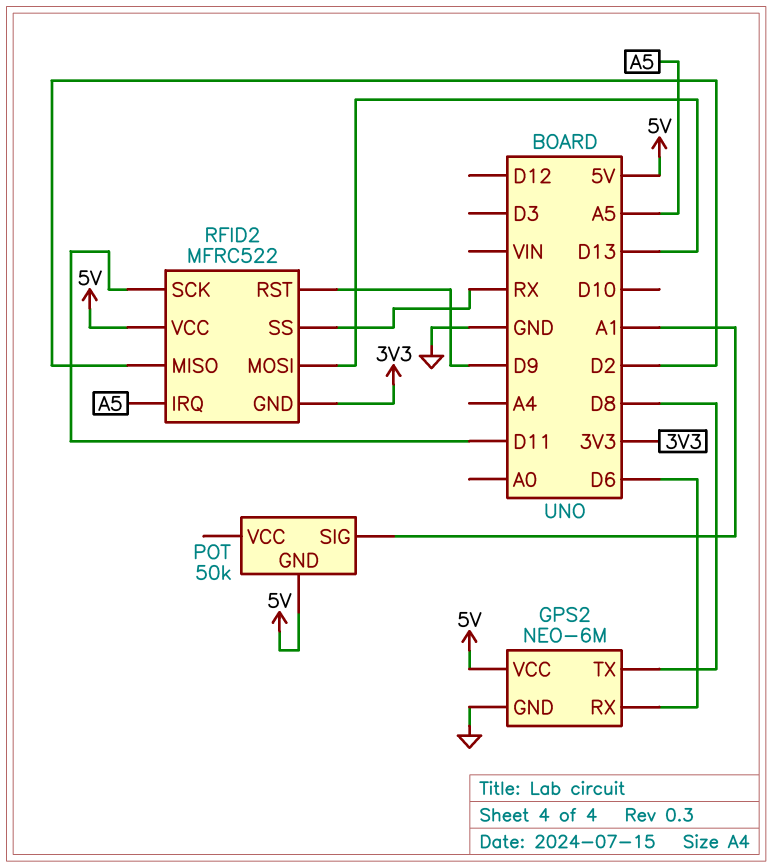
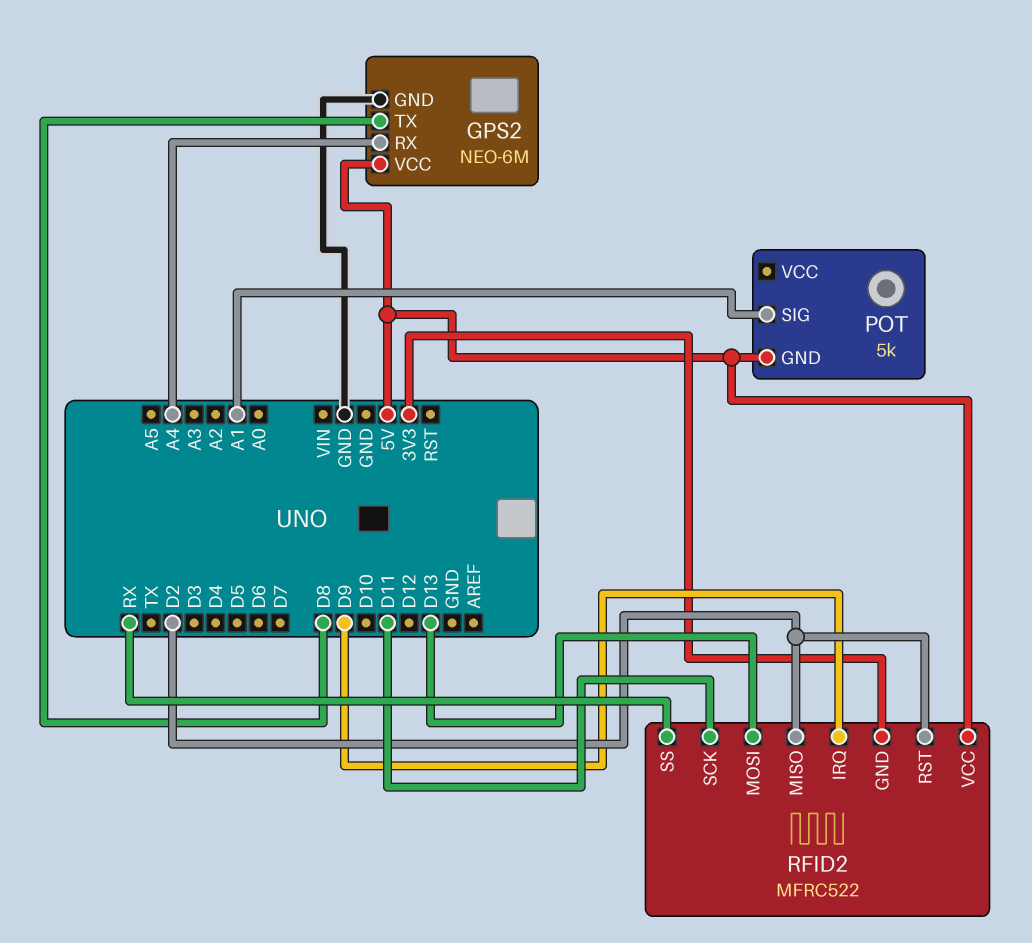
GPS2 pin RX: D6 -> A4
POT: 50k -> 5k
RFID2 pin IRQ: A5 -> D9
RFID2 pin RST: D9 -> D2

